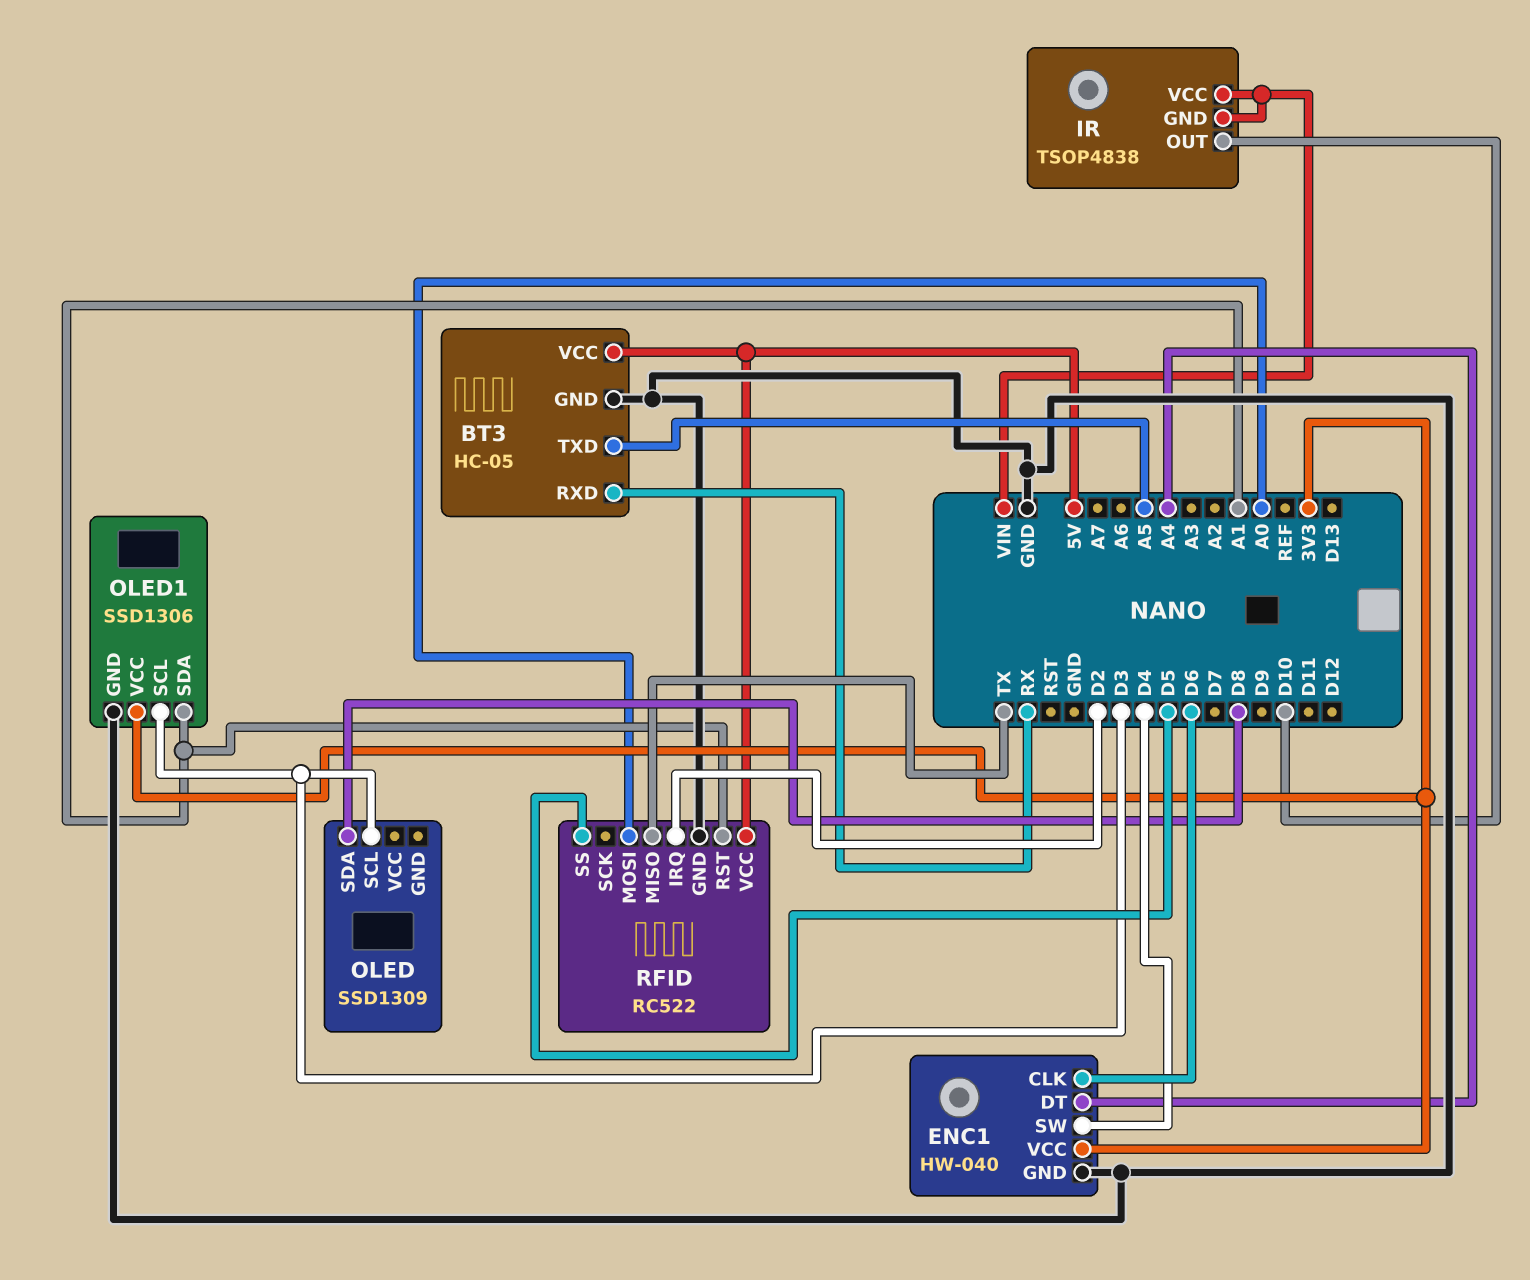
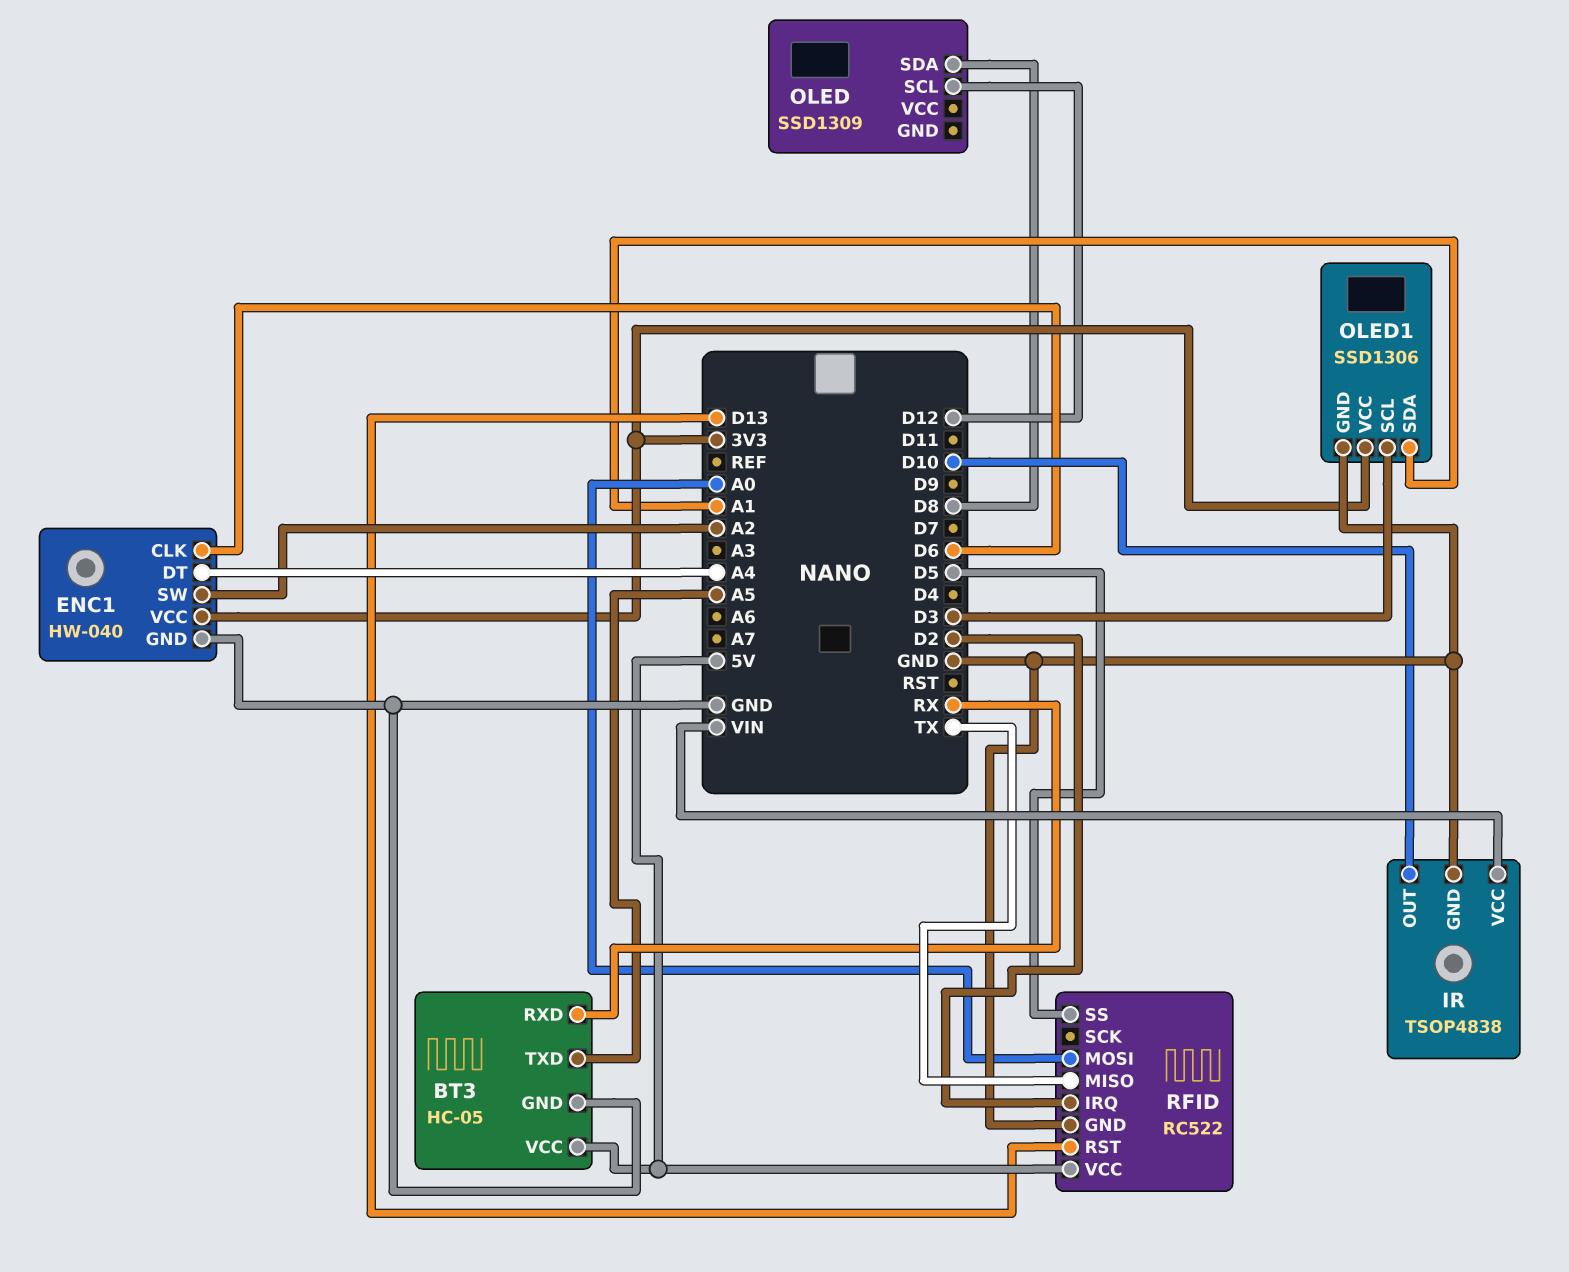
ENC1 pin SW: D4 -> A2
IR pin GND: VIN -> GND
OLED pin SCL: D3 -> D12
RFID pin RST: A1 -> D13

